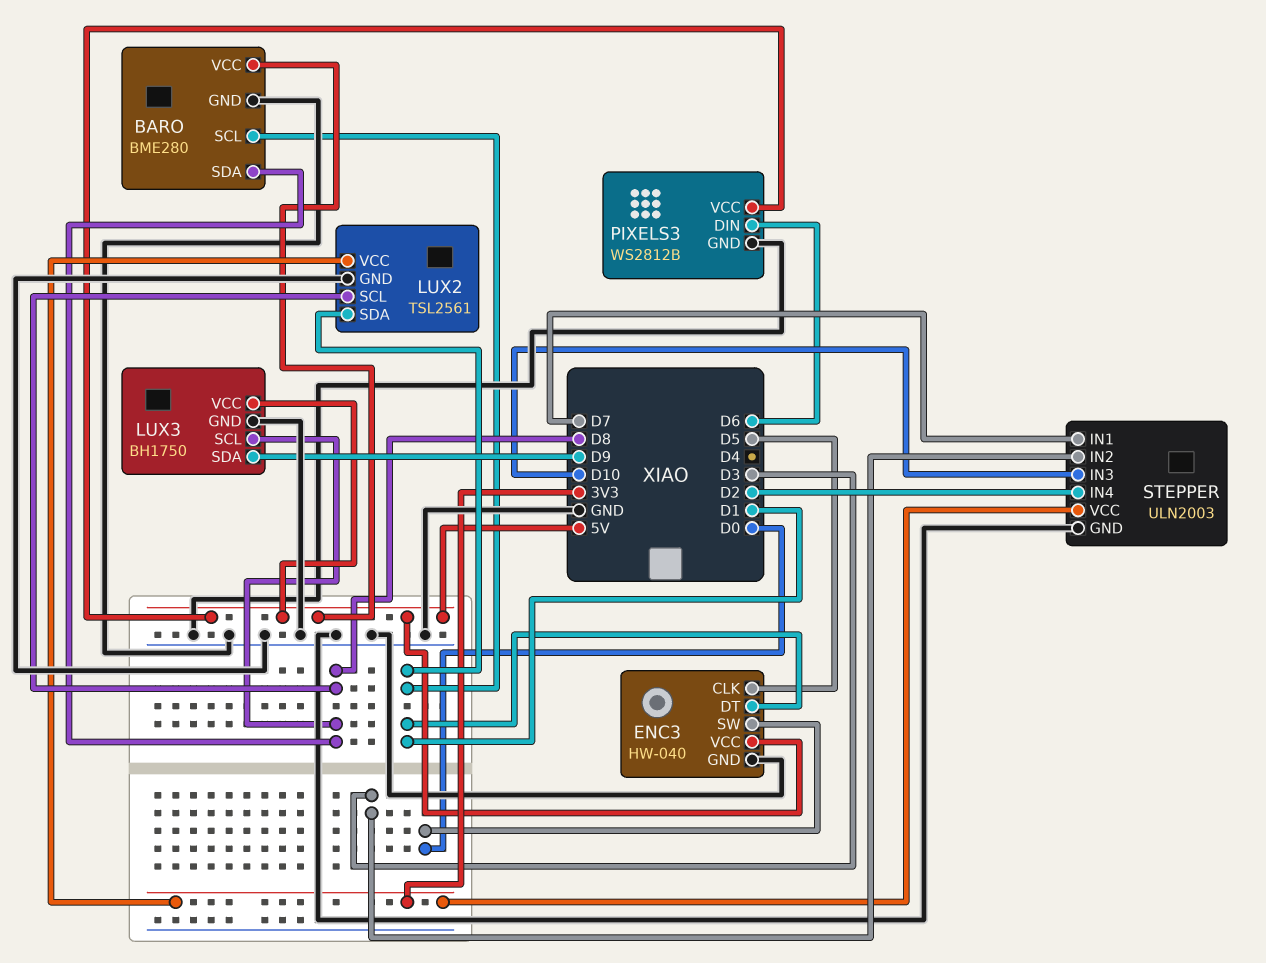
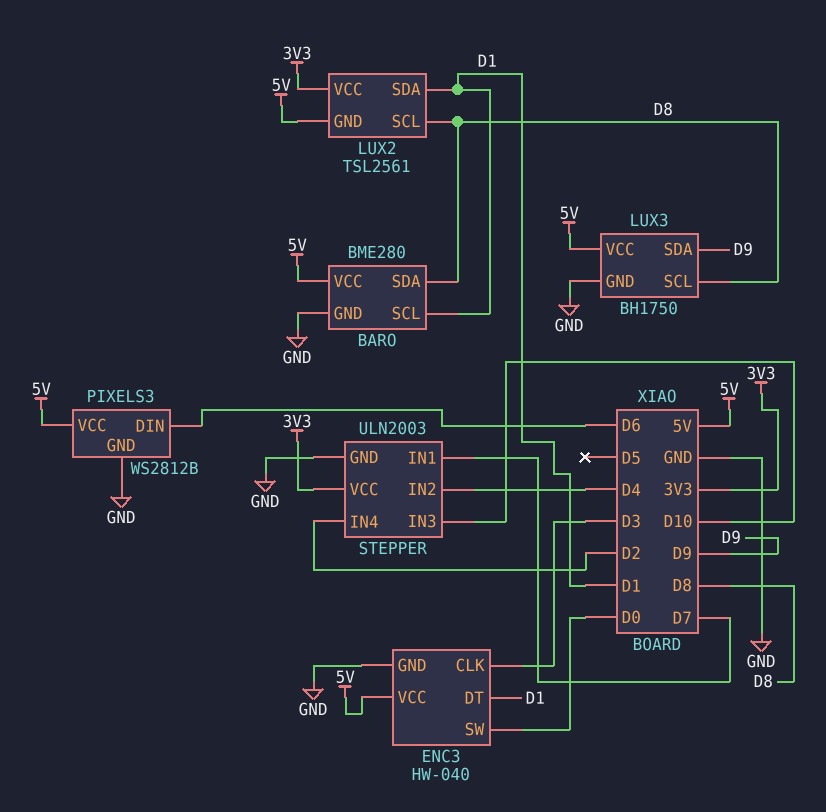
ENC3 pin CLK: D5 -> D3
LUX2 pin GND: GND -> 5V
STEPPER pin IN2: D3 -> D4

